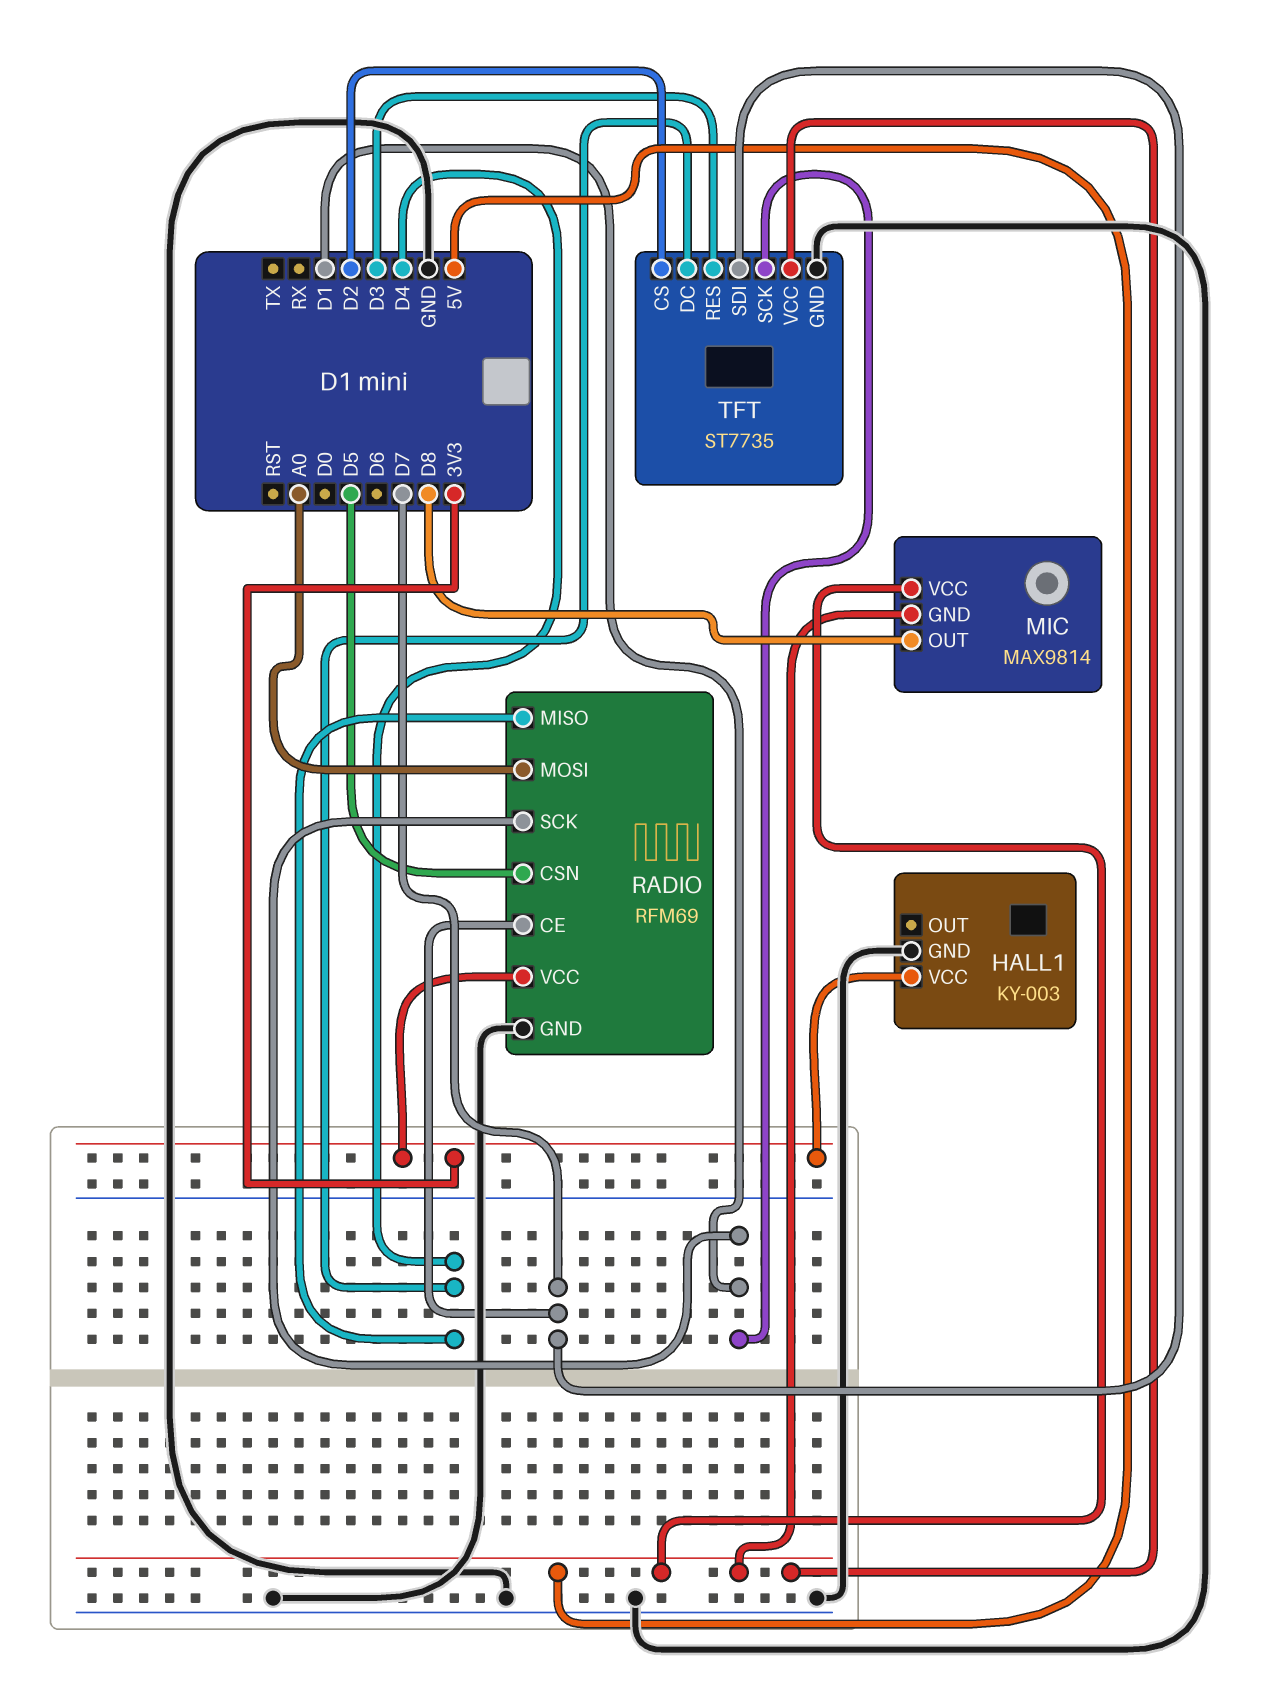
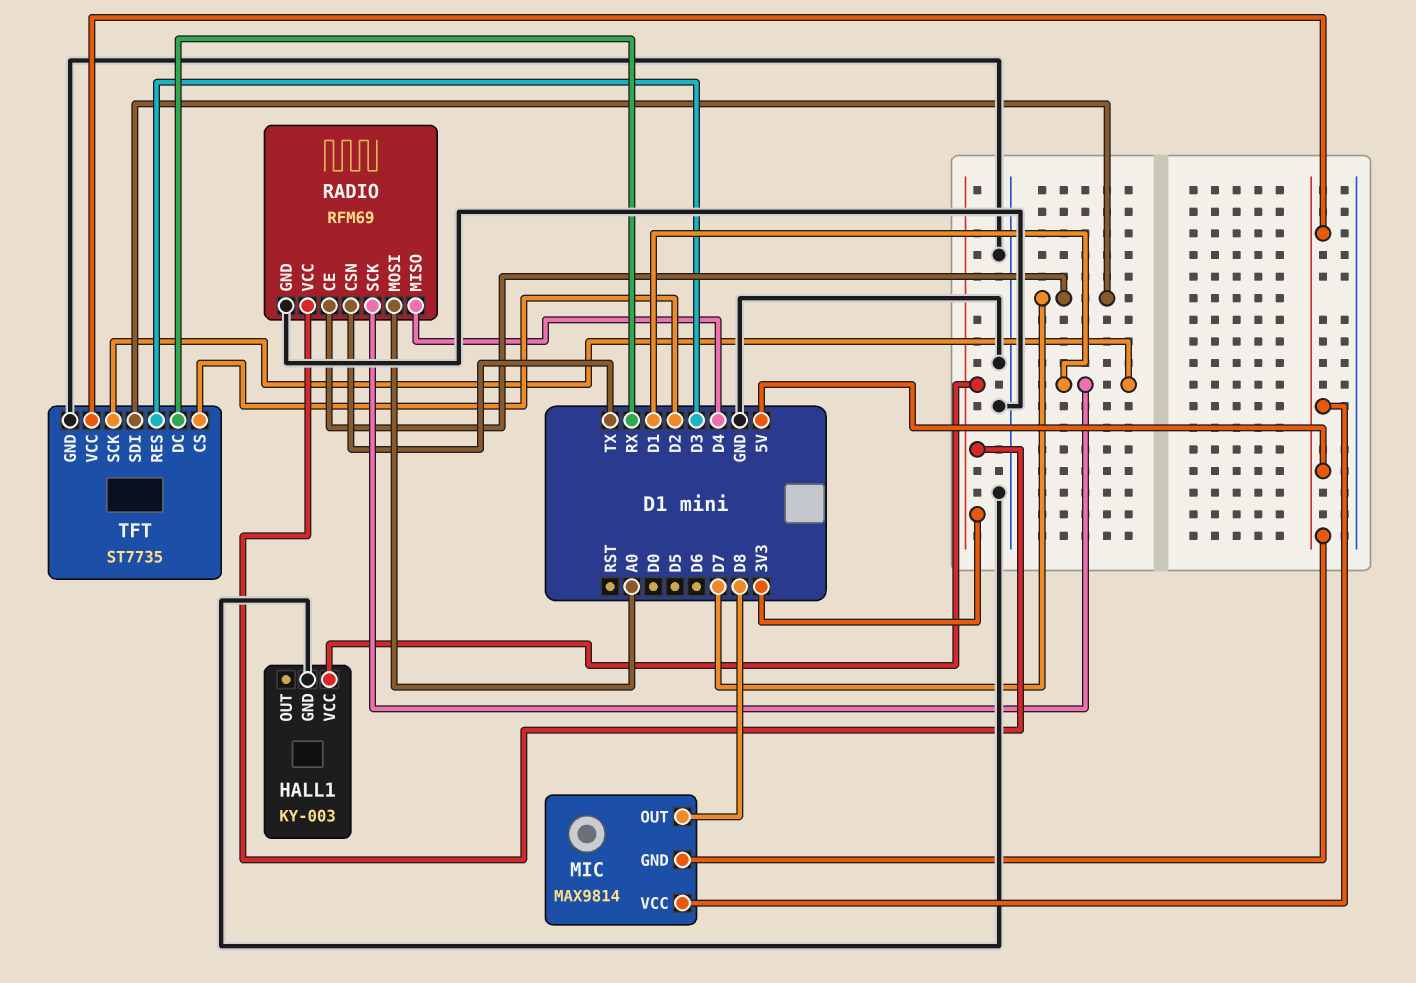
RADIO pin CSN: D5 -> TX
TFT pin DC: D4 -> RX

